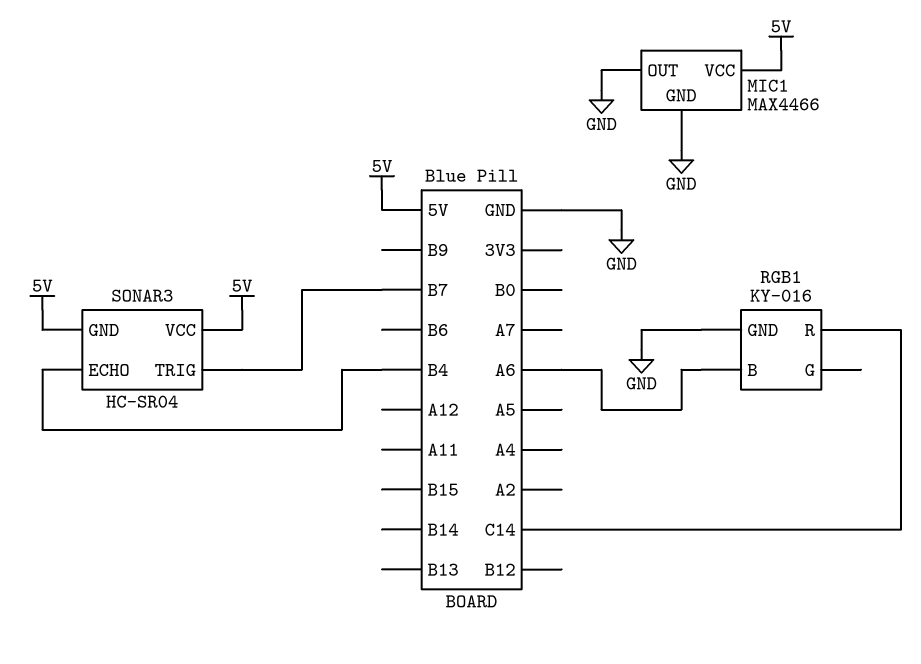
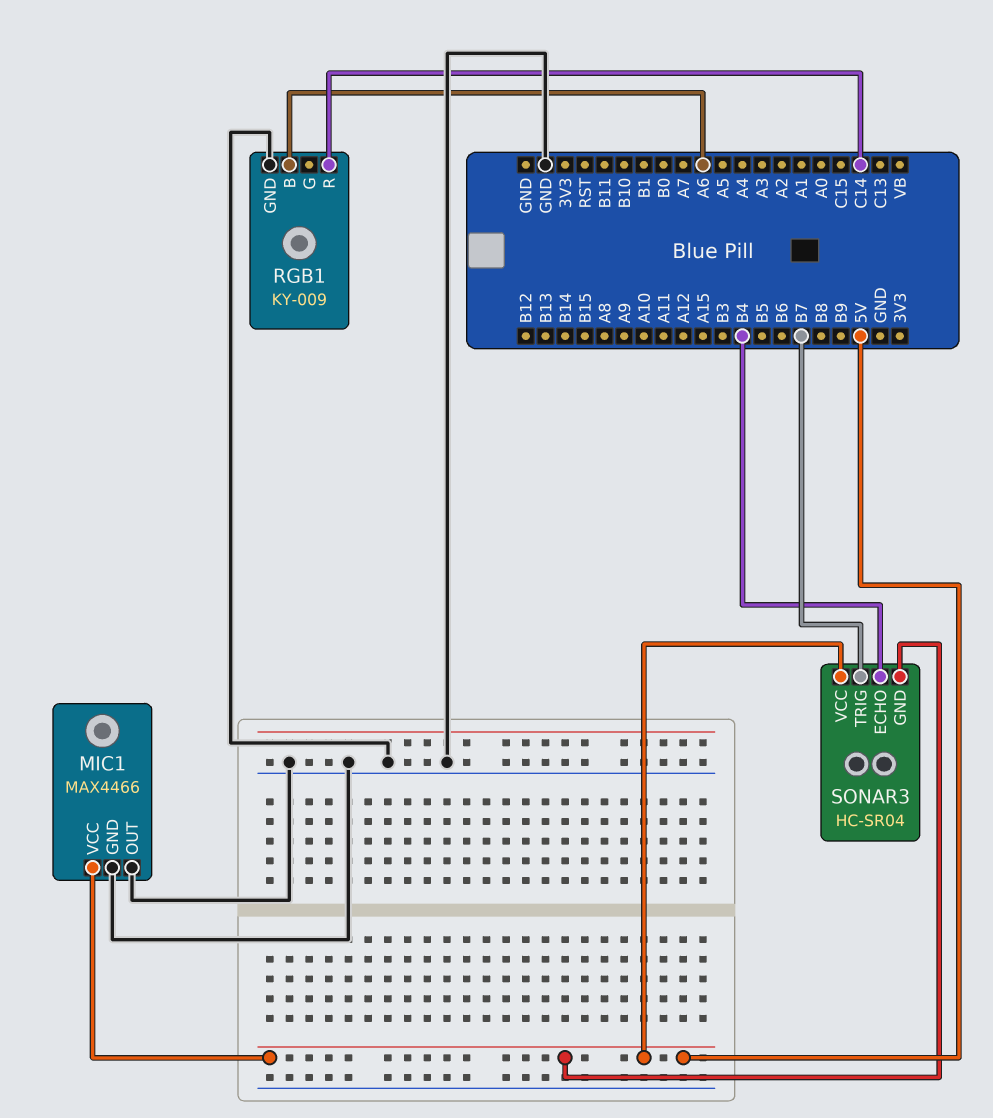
RGB1: KY-016 -> KY-009

